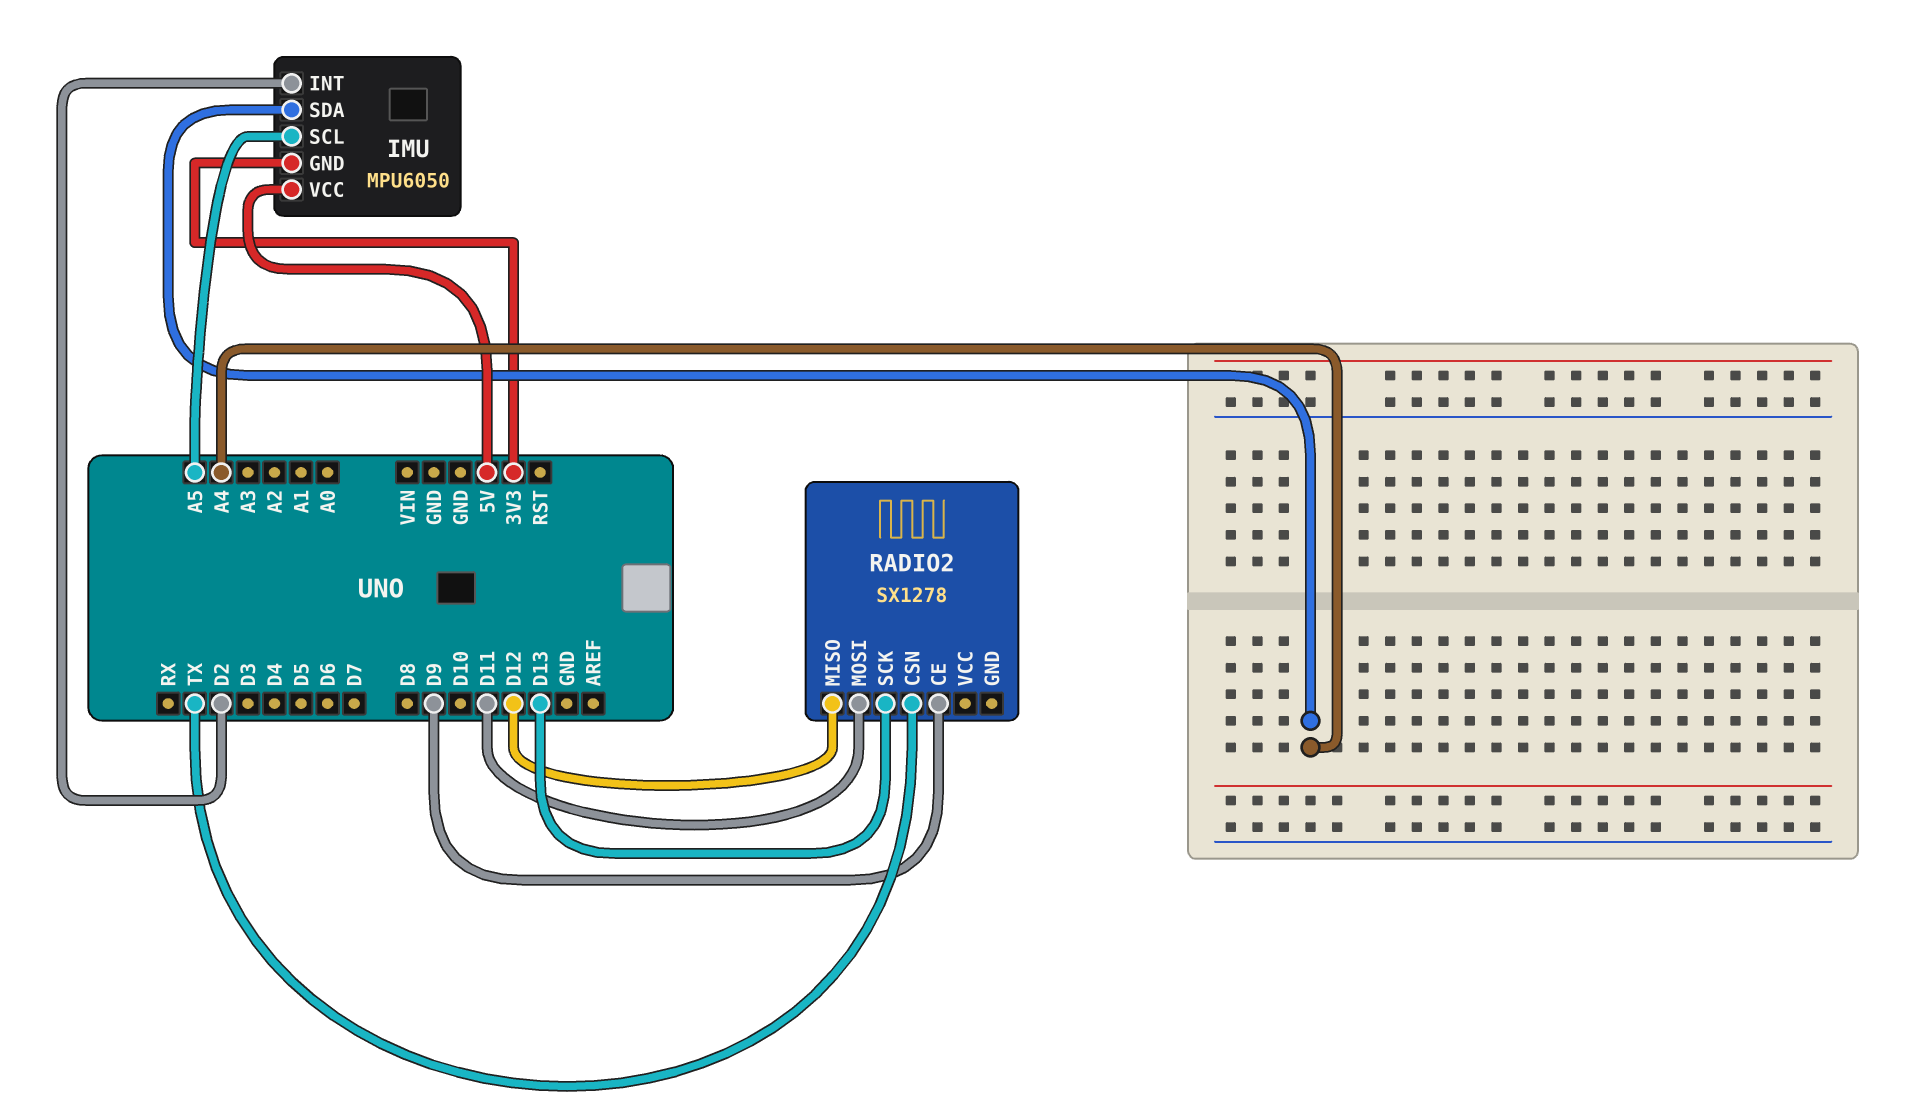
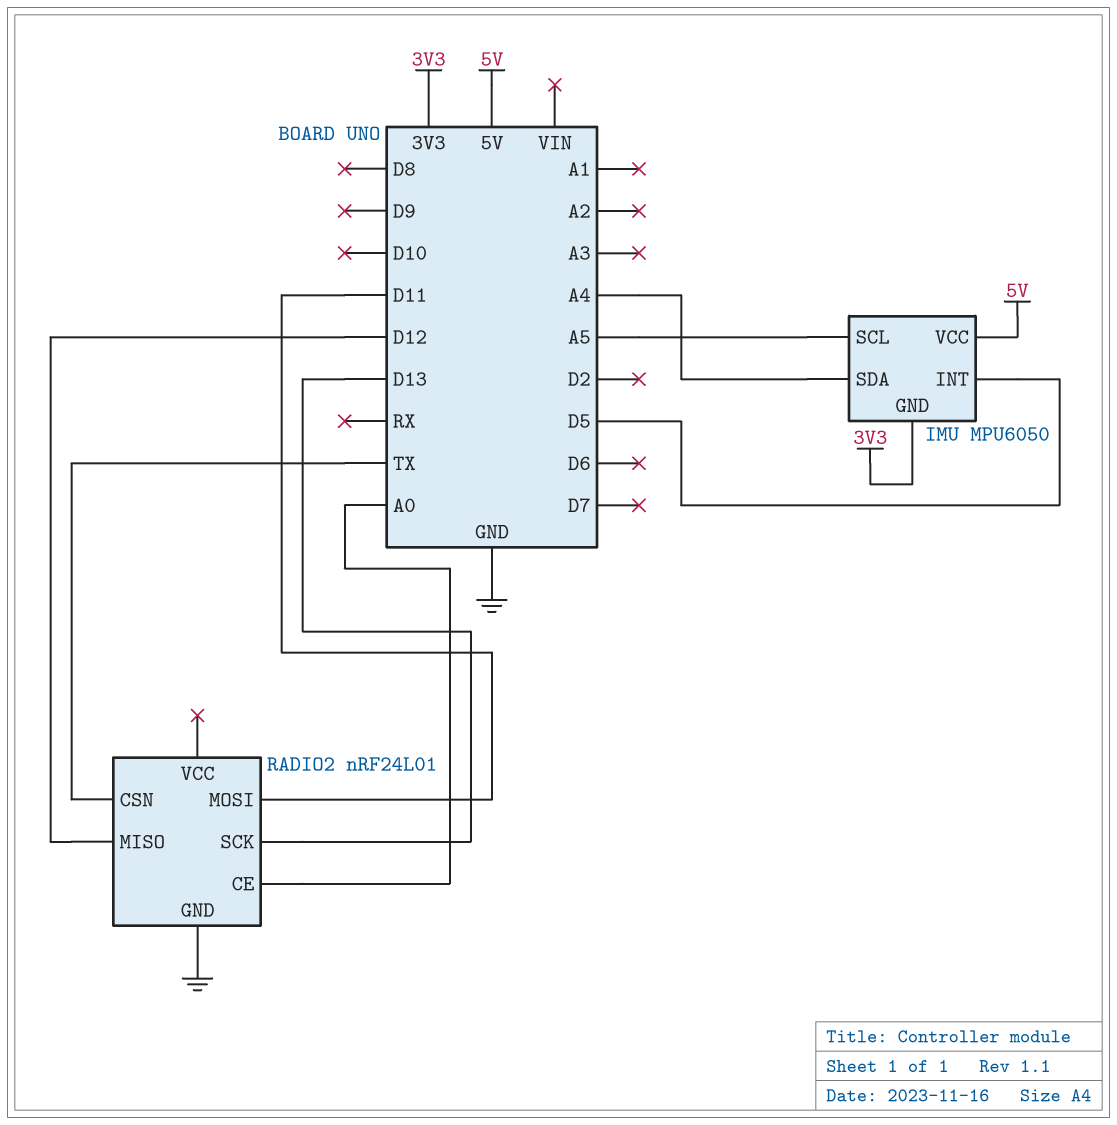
IMU pin INT: D2 -> D5
RADIO2: SX1278 -> nRF24L01
RADIO2 pin CE: D9 -> A0
RADIO2 pin GND: none -> GND

